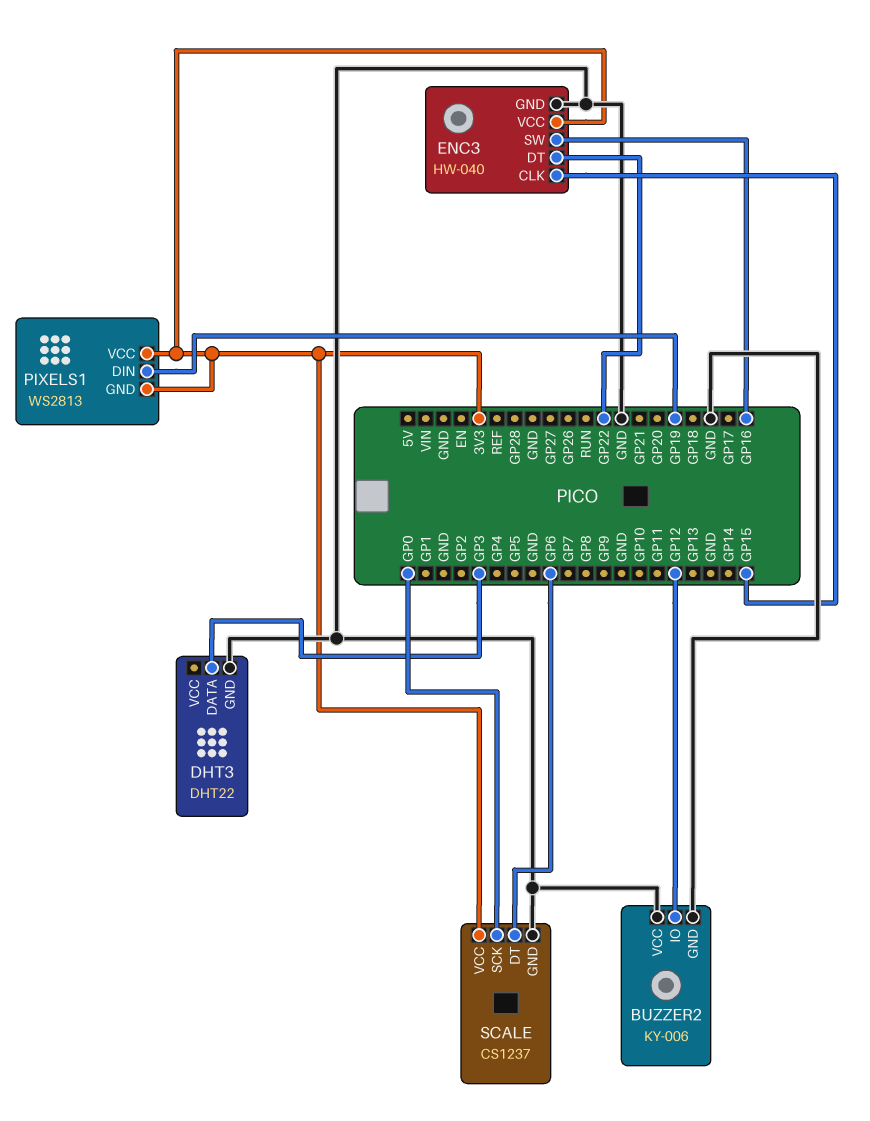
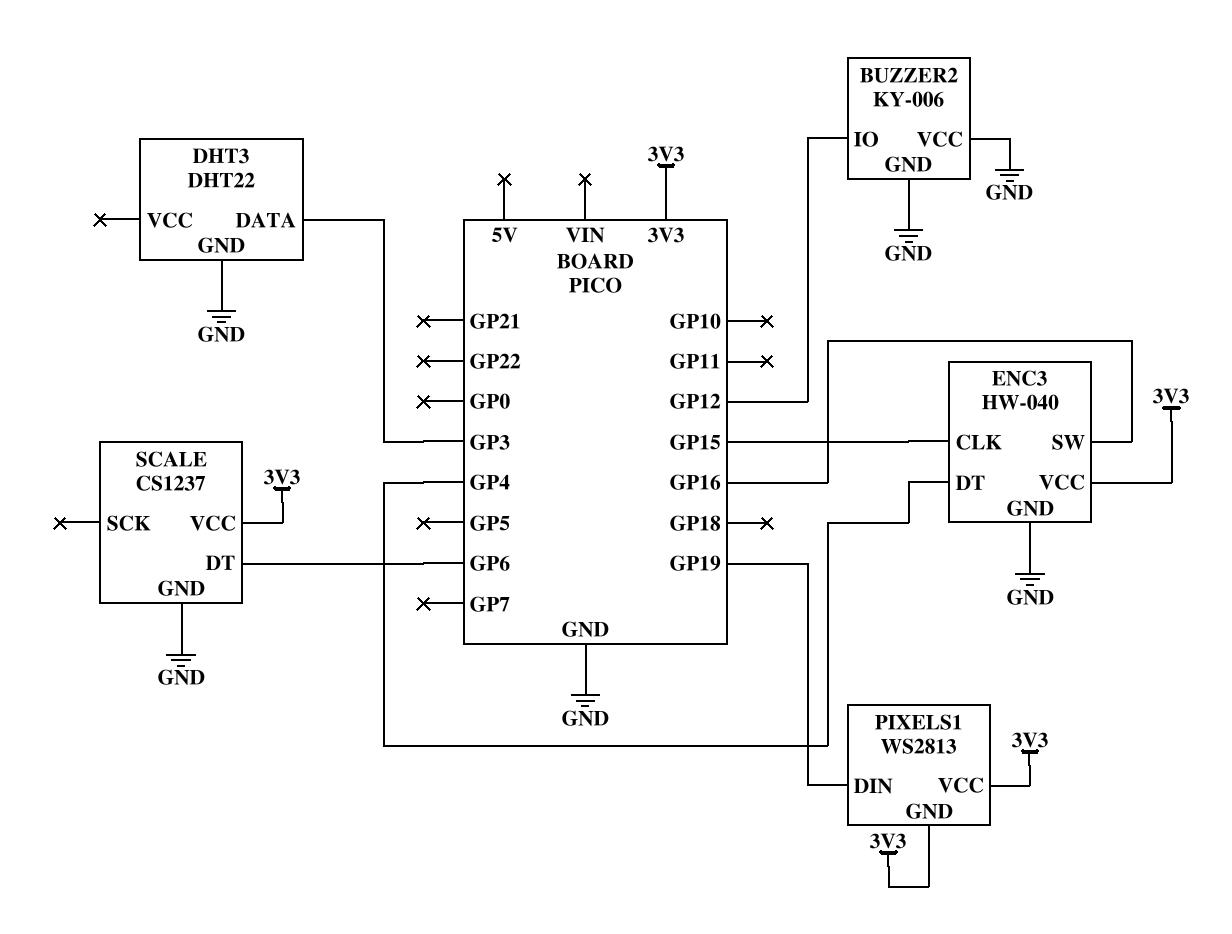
ENC3 pin DT: GP22 -> GP4
SCALE pin SCK: GP0 -> none

